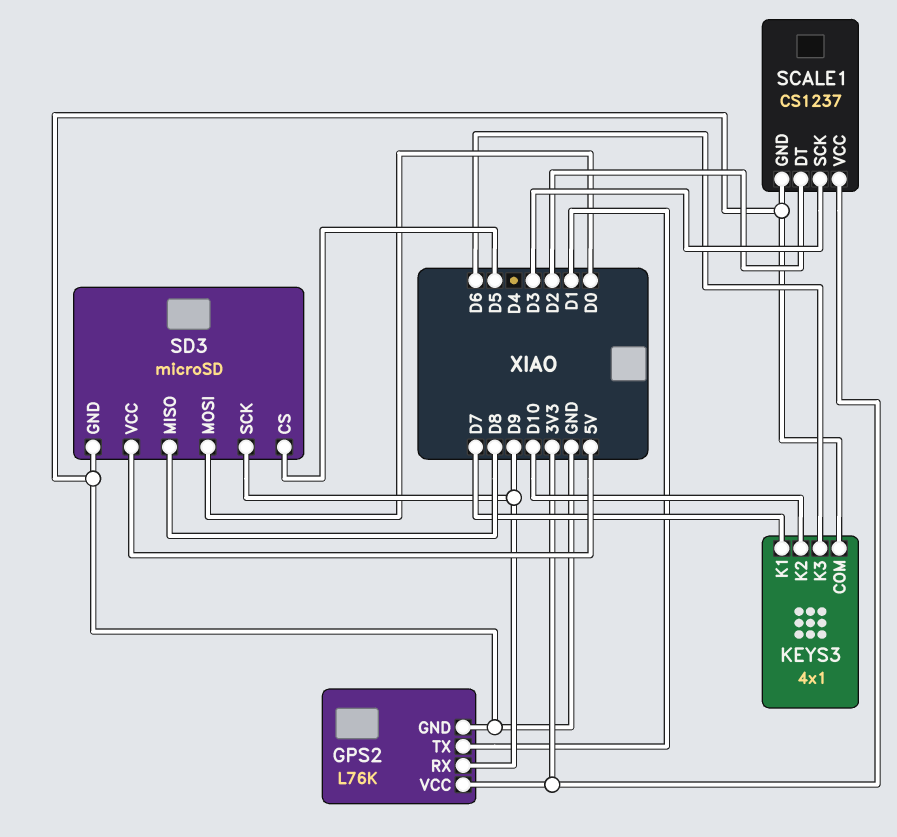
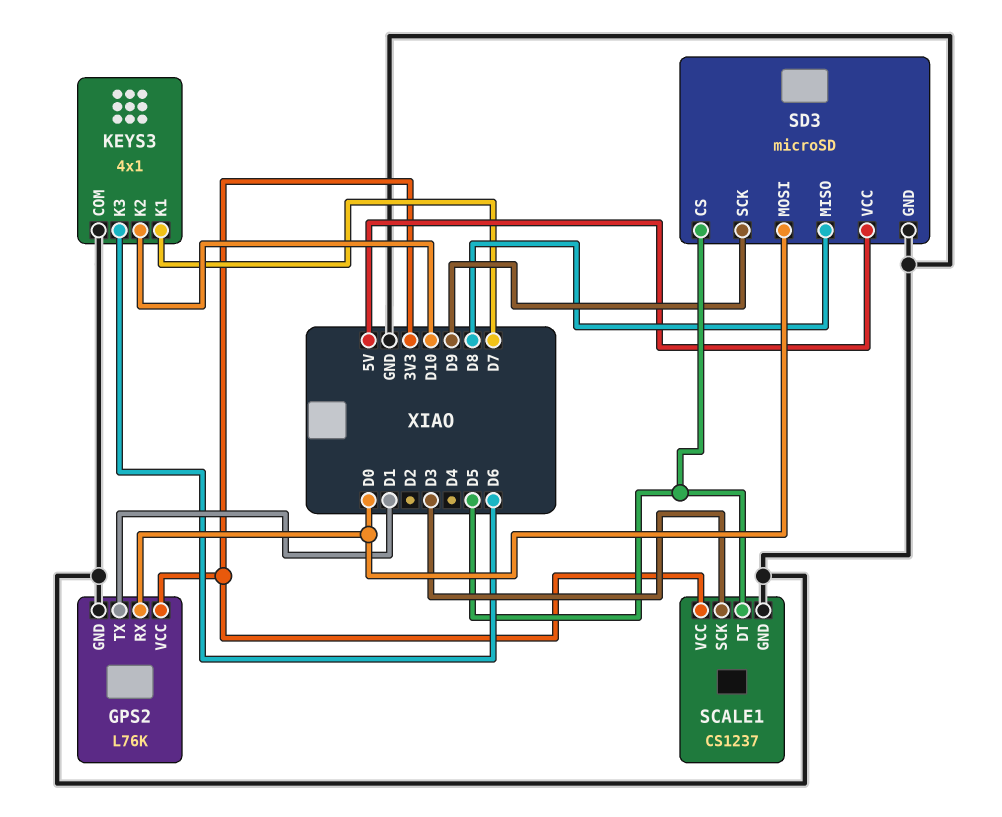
GPS2 pin RX: D9 -> D0
SCALE1 pin DT: D2 -> D5

